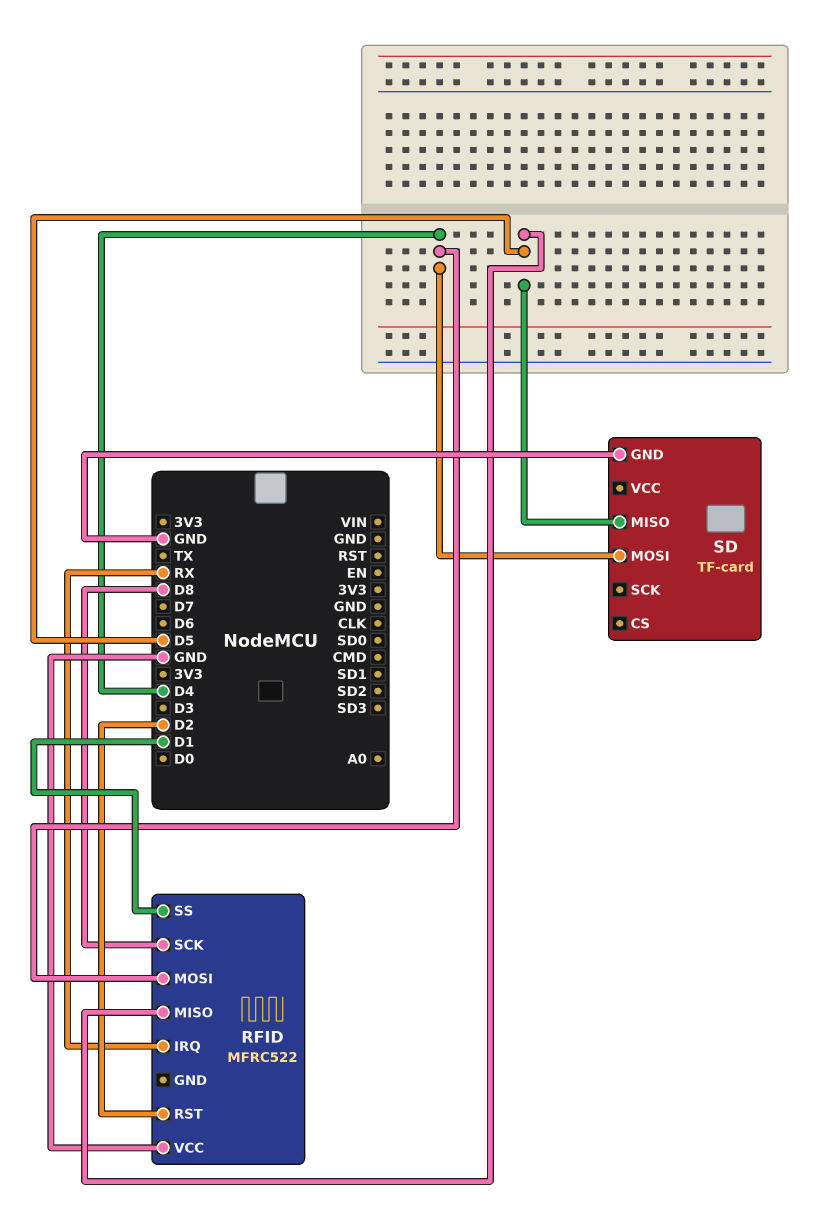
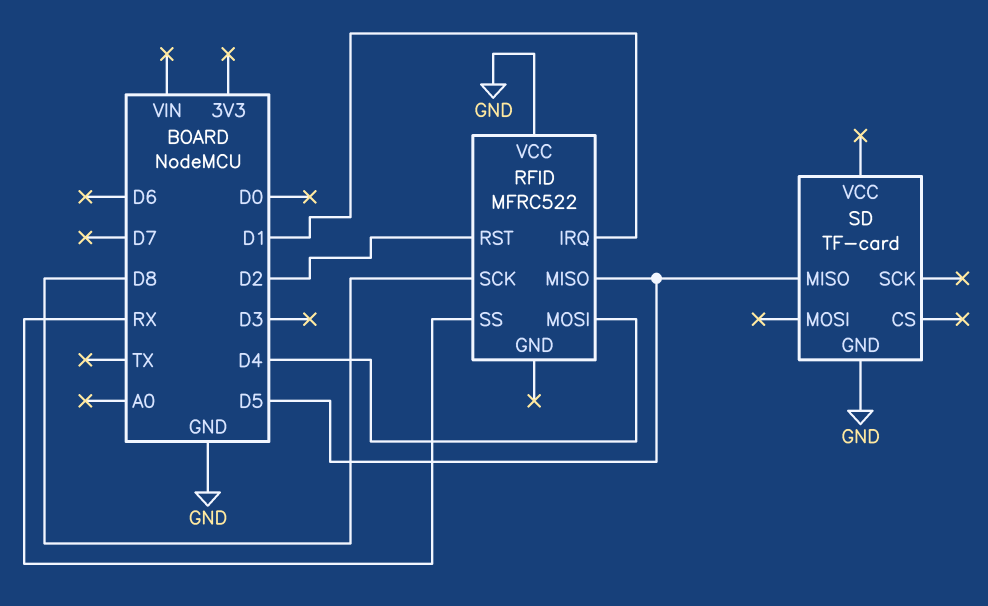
RFID pin IRQ: RX -> D1
RFID pin SS: D1 -> RX
SD pin MOSI: D4 -> none

